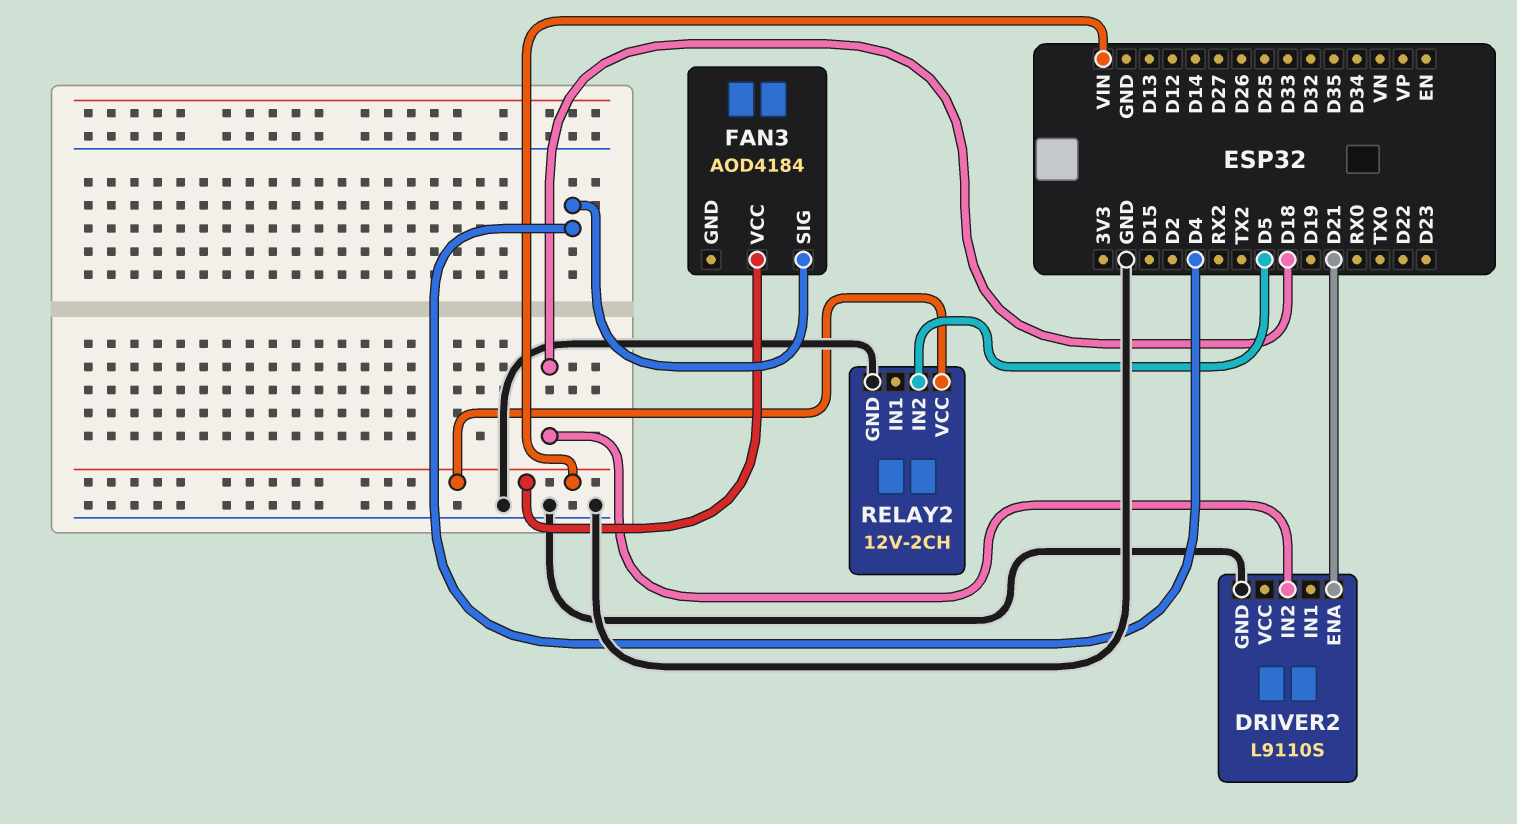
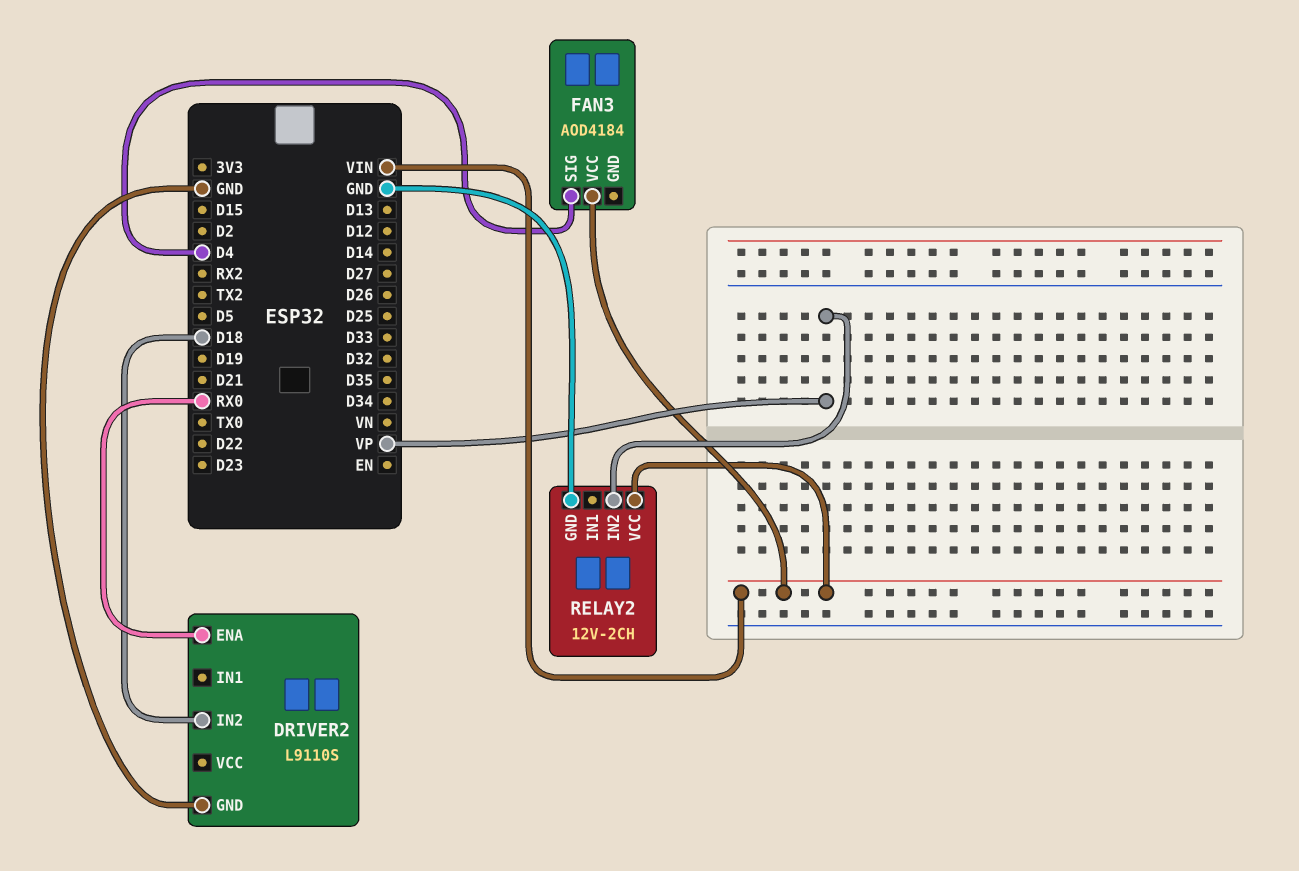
DRIVER2 pin ENA: D21 -> RX0
RELAY2 pin IN2: D5 -> VP

